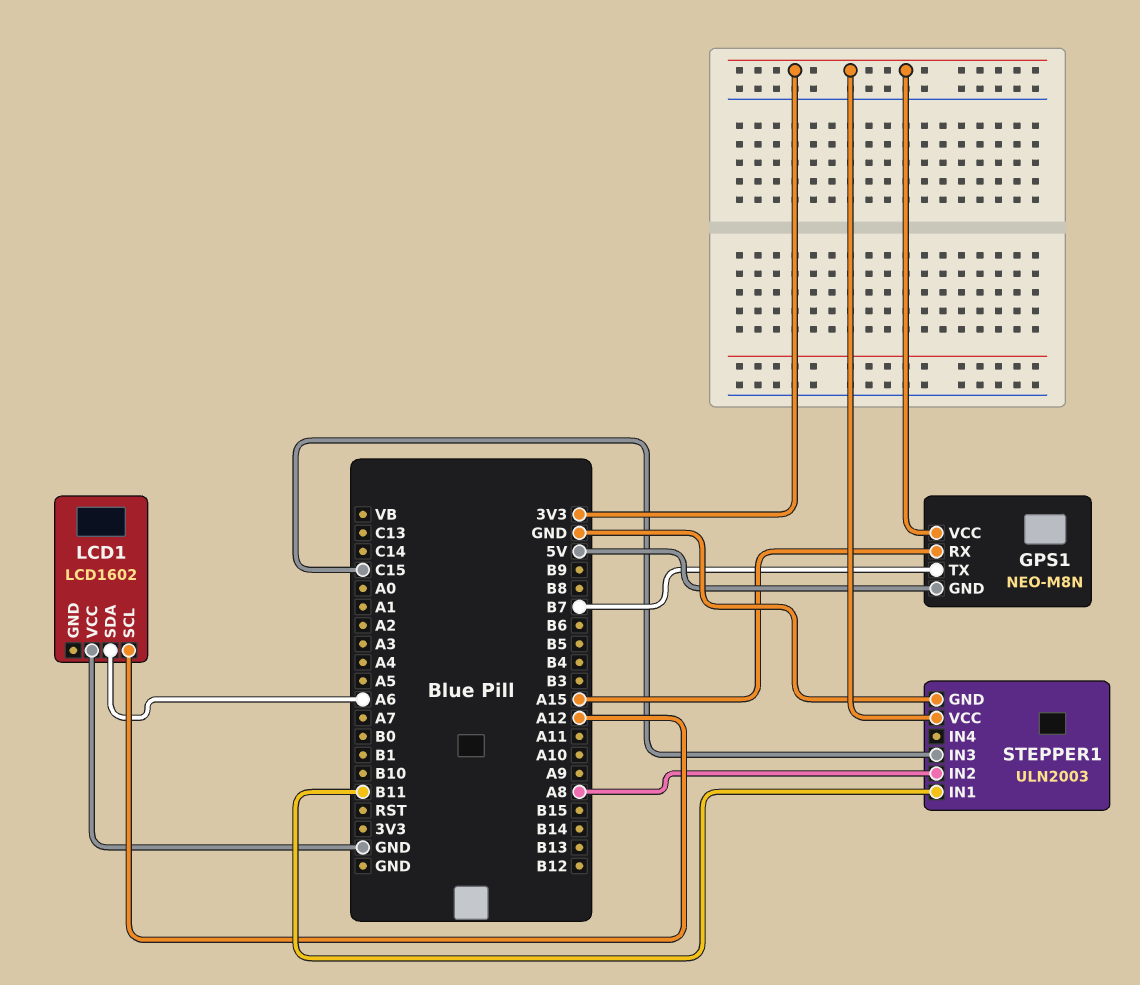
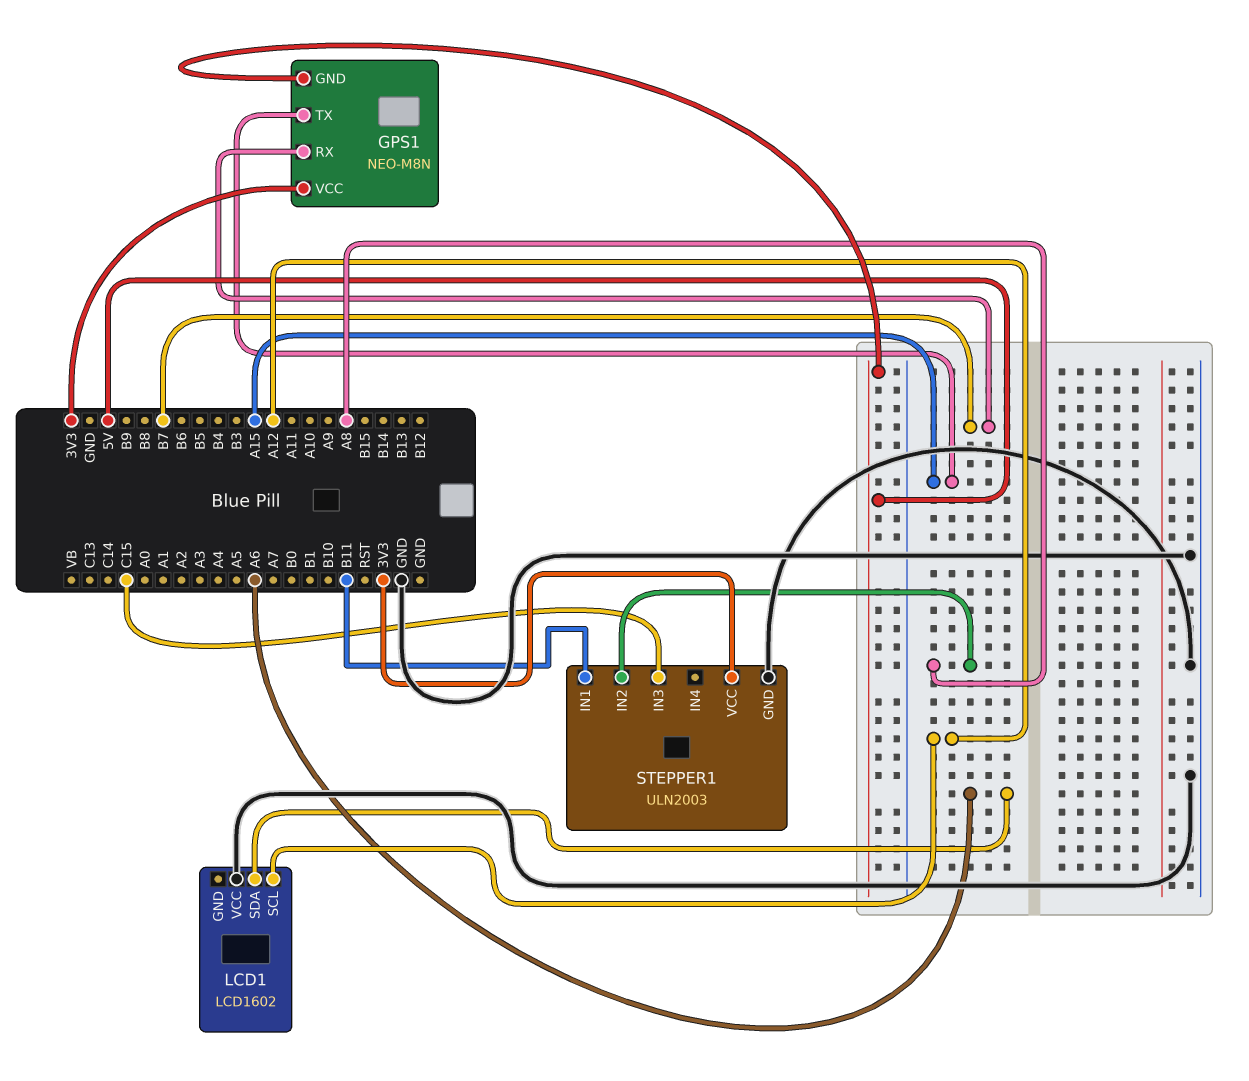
GPS1 pin RX: A15 -> B7
GPS1 pin TX: B7 -> A15

